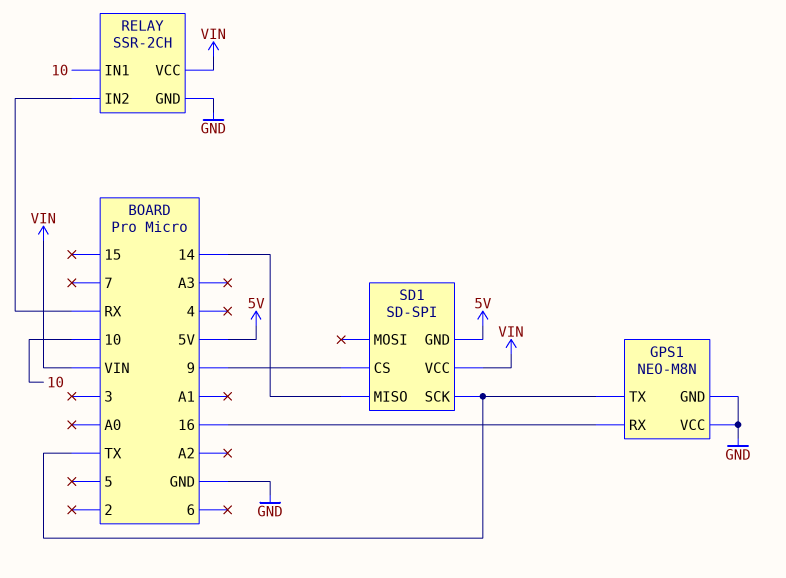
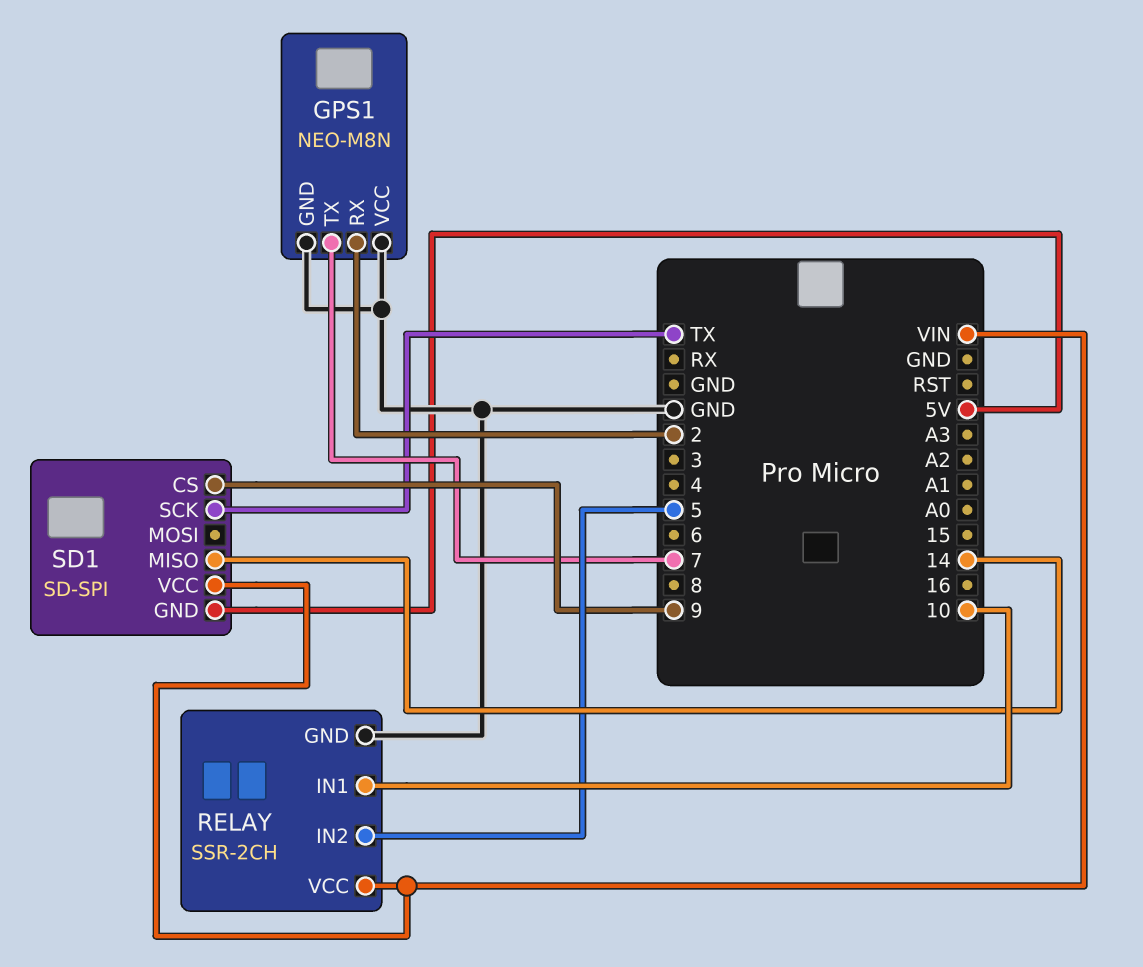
GPS1 pin RX: 16 -> 2
GPS1 pin TX: TX -> 7
RELAY pin IN2: RX -> 5

